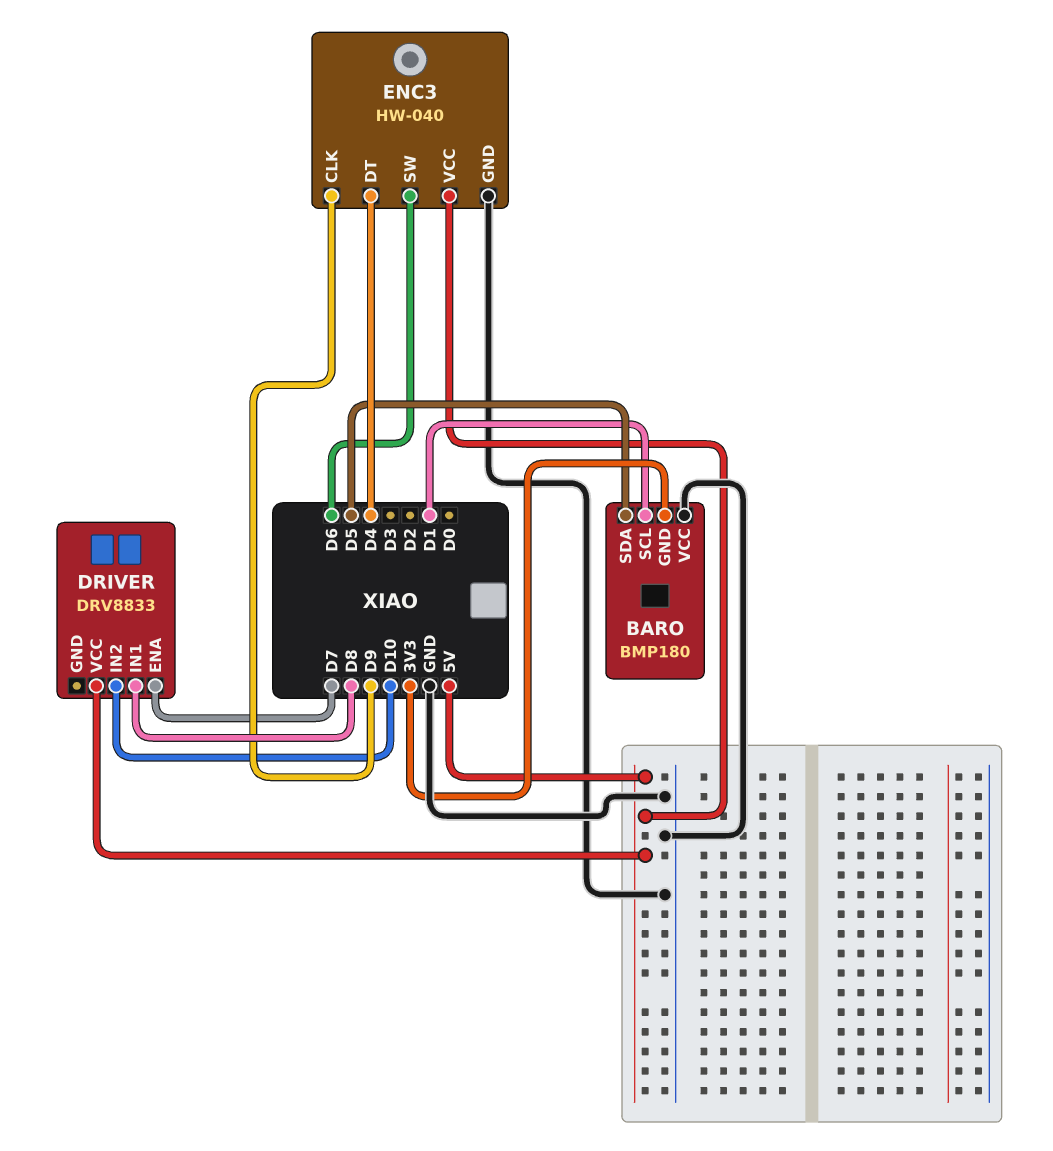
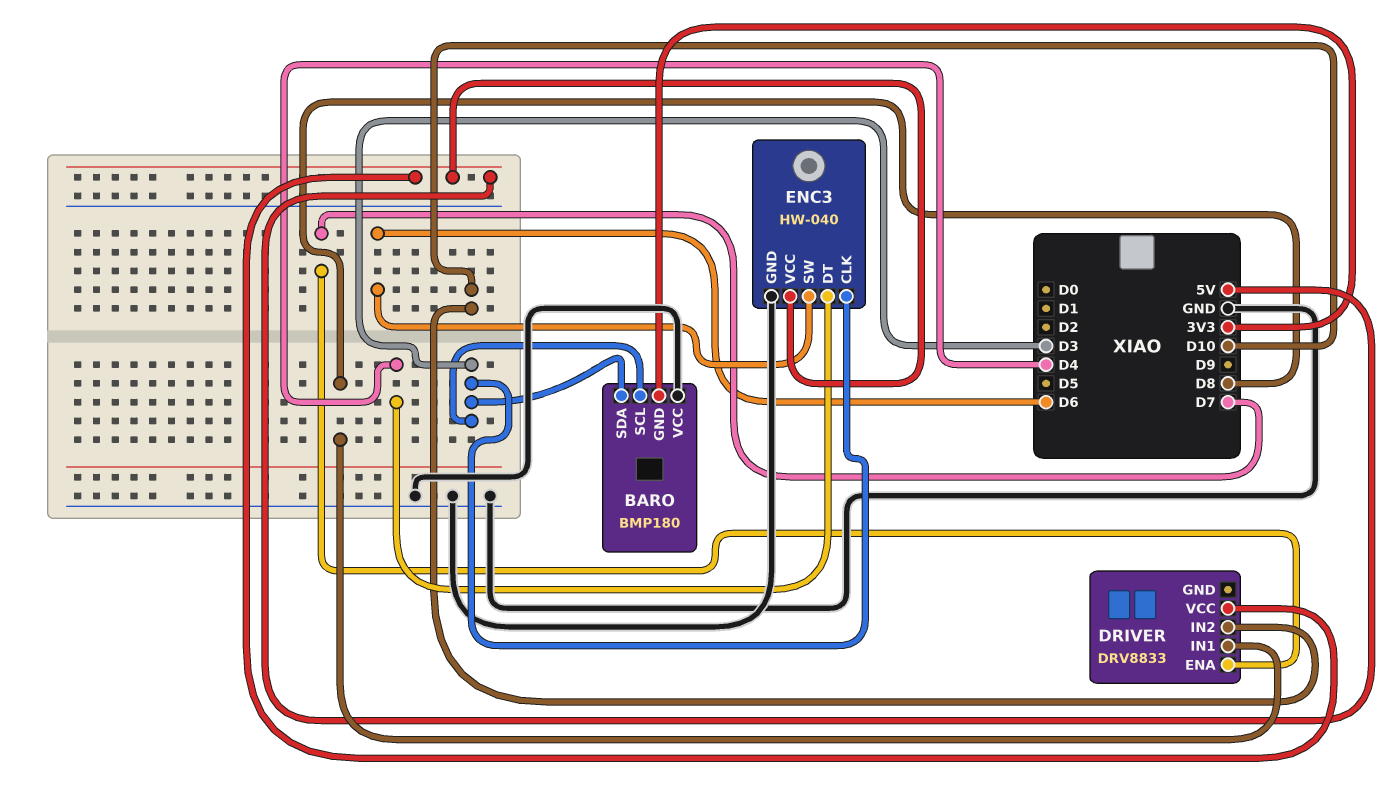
BARO pin SCL: D1 -> D3
BARO pin SDA: D5 -> D3
ENC3 pin CLK: D9 -> D3

